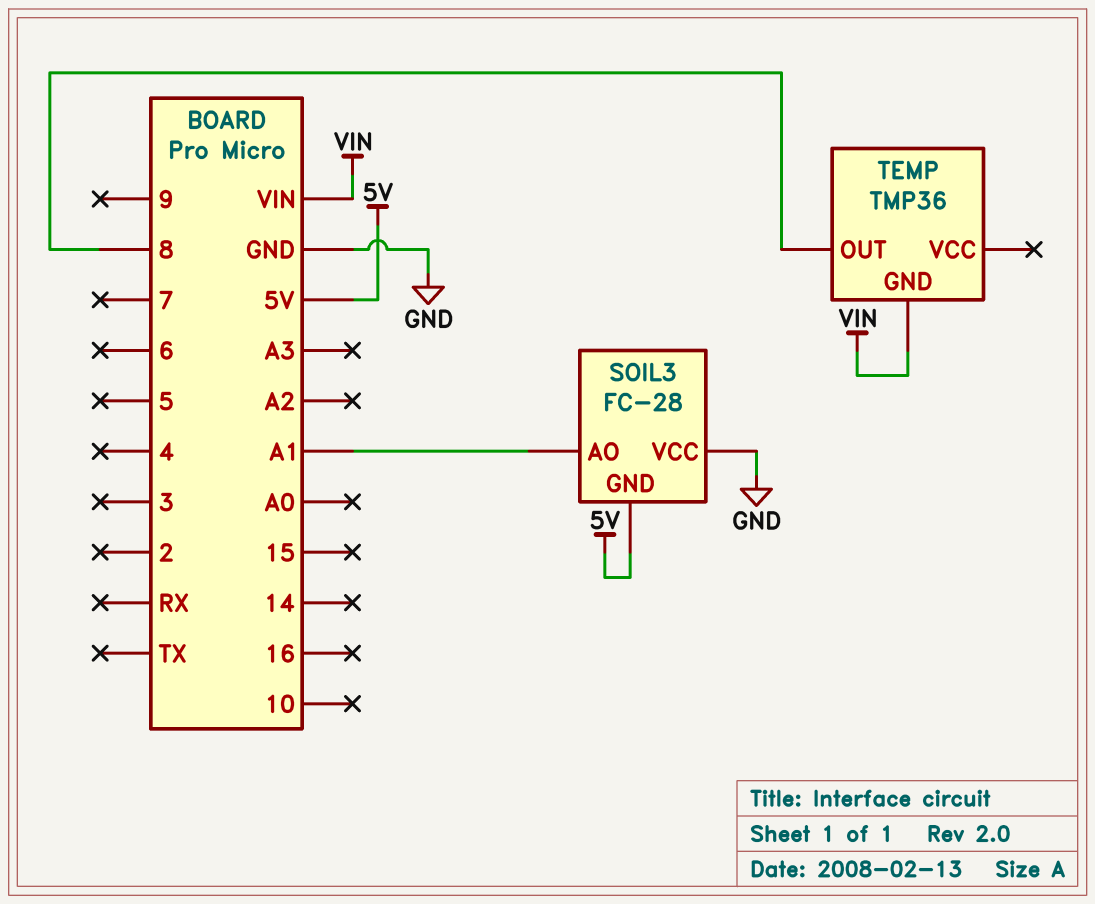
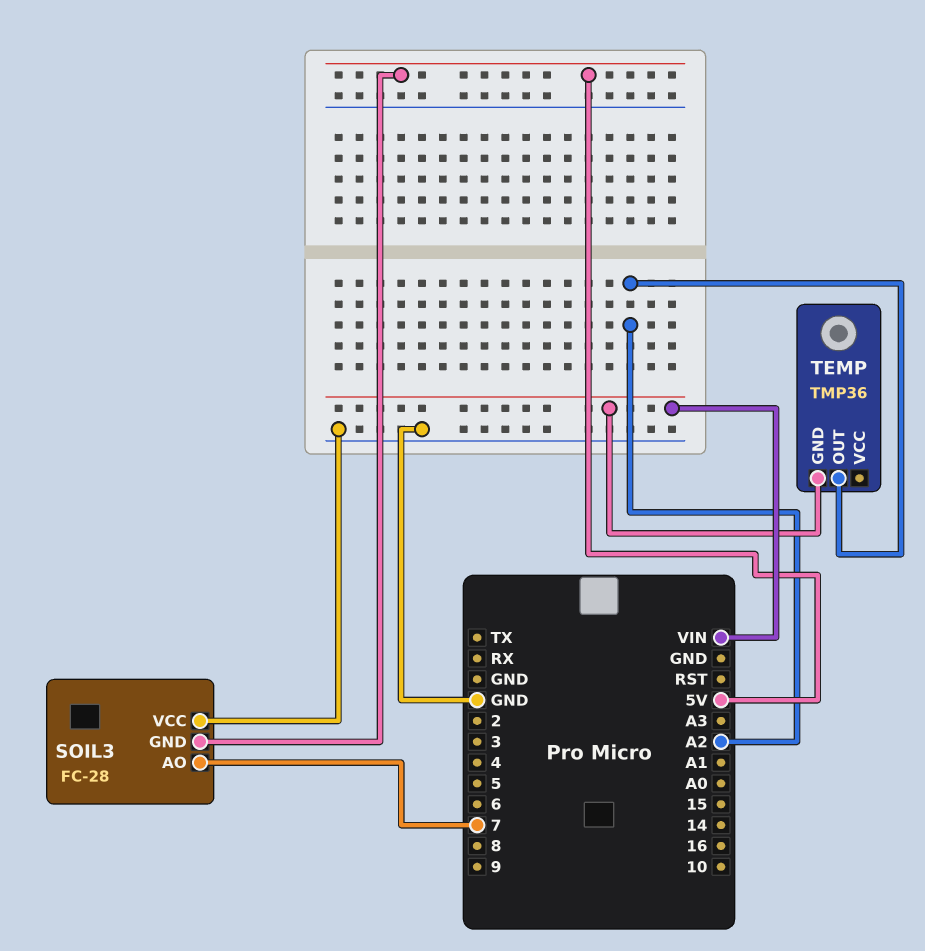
SOIL3 pin AO: A1 -> 7
TEMP pin OUT: 8 -> A2

